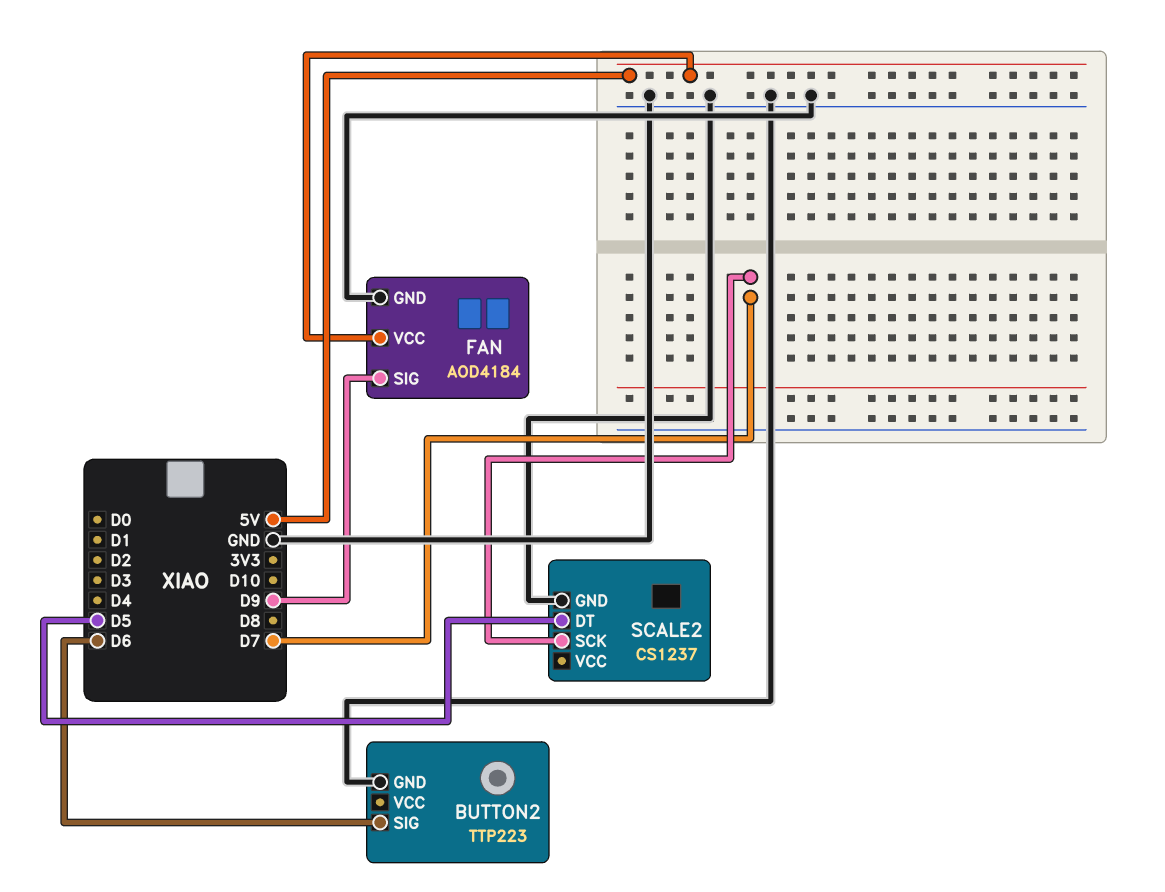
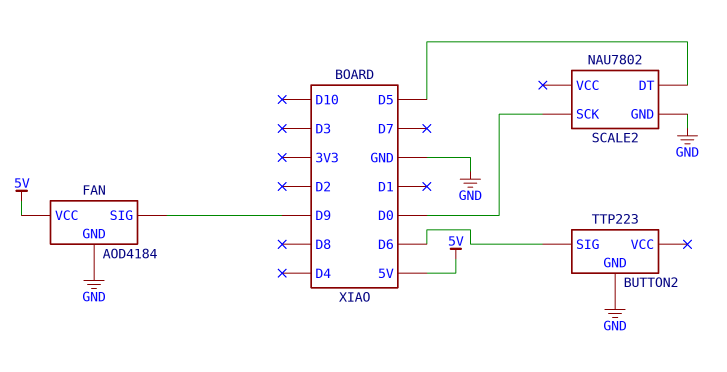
SCALE2: CS1237 -> NAU7802
SCALE2 pin SCK: D7 -> D0

